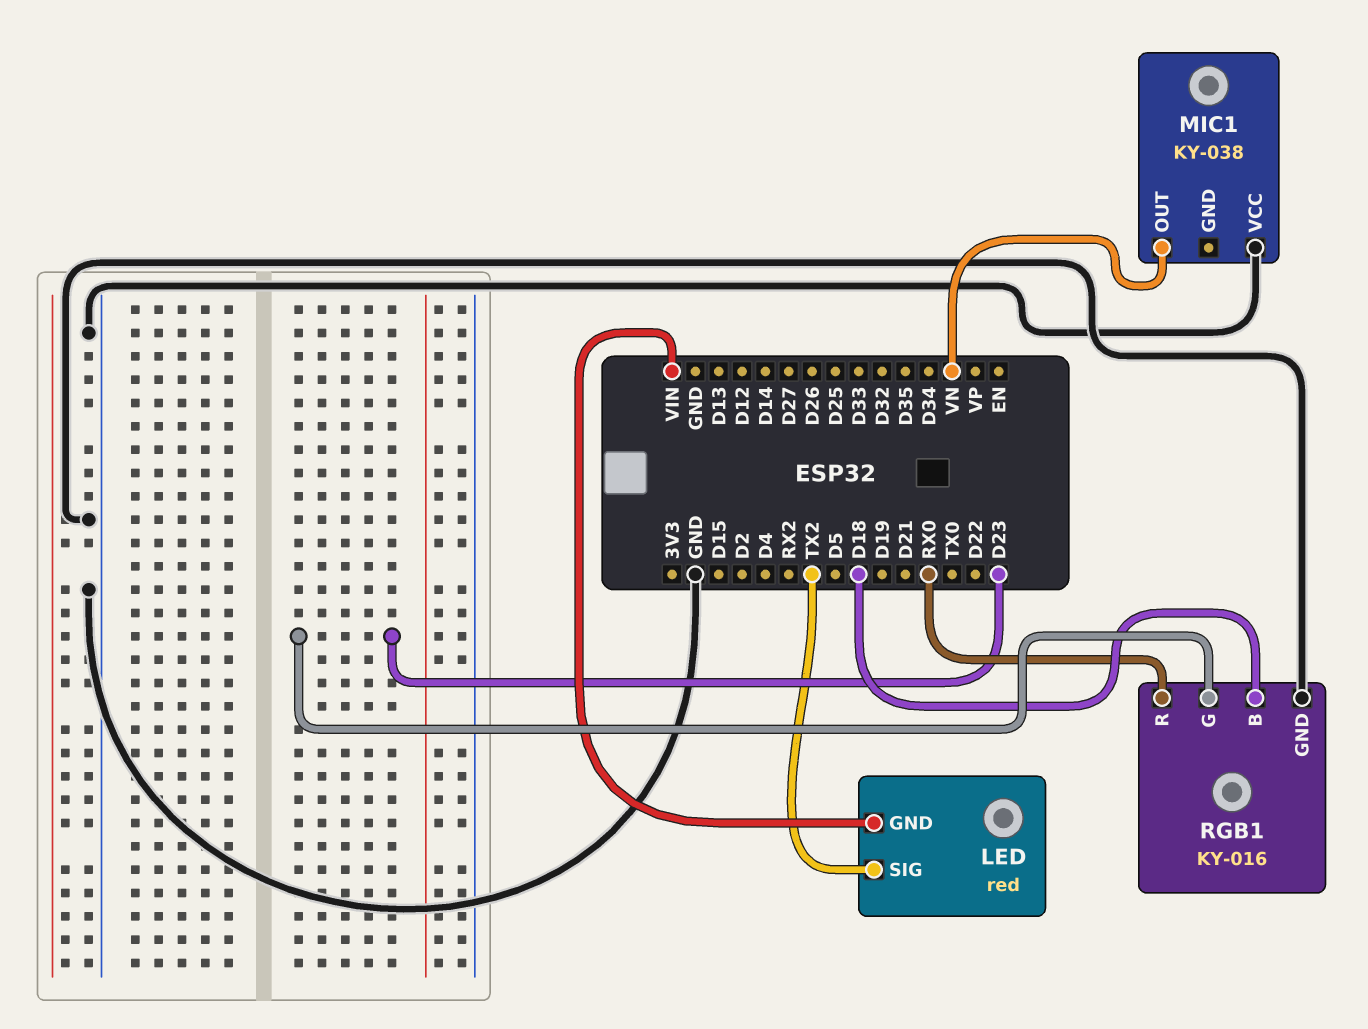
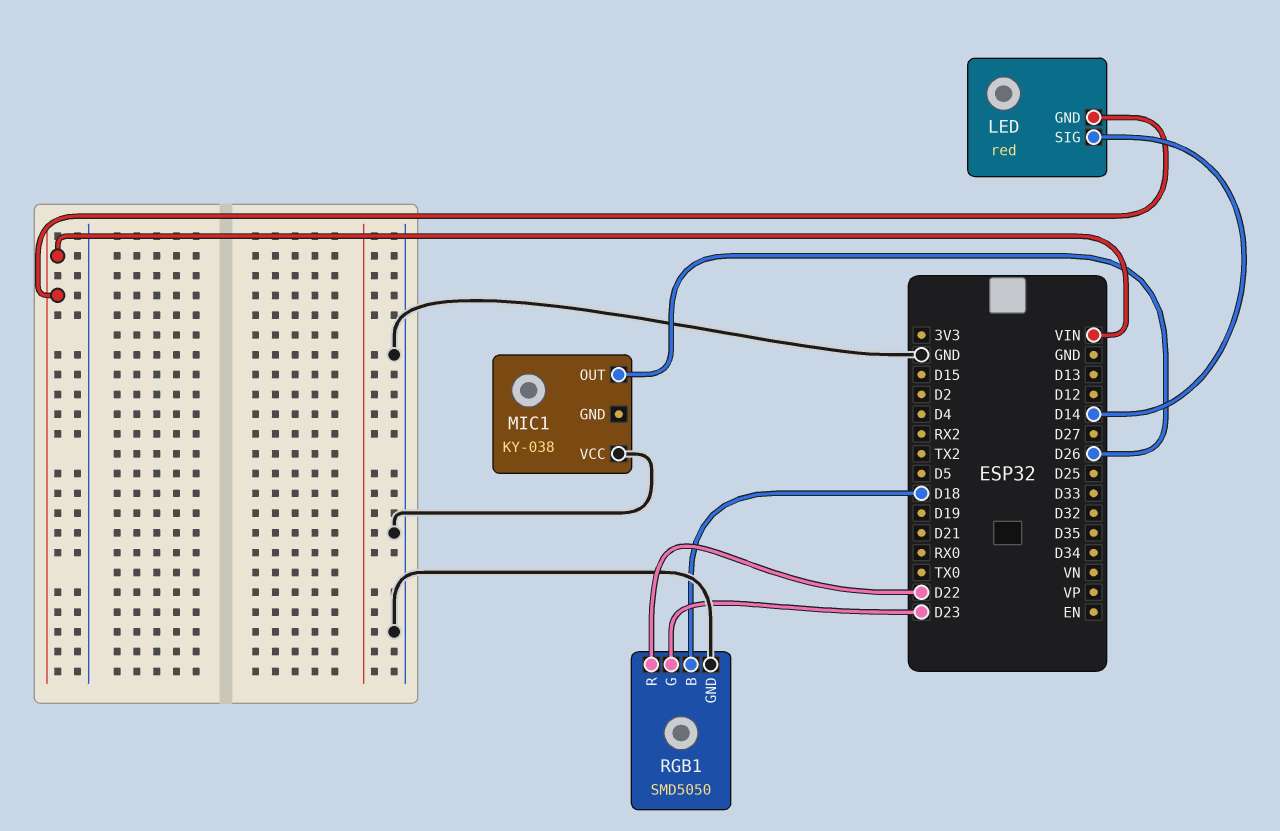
LED pin SIG: TX2 -> D14
MIC1 pin OUT: VN -> D26
RGB1: KY-016 -> SMD5050
RGB1 pin R: RX0 -> D22

